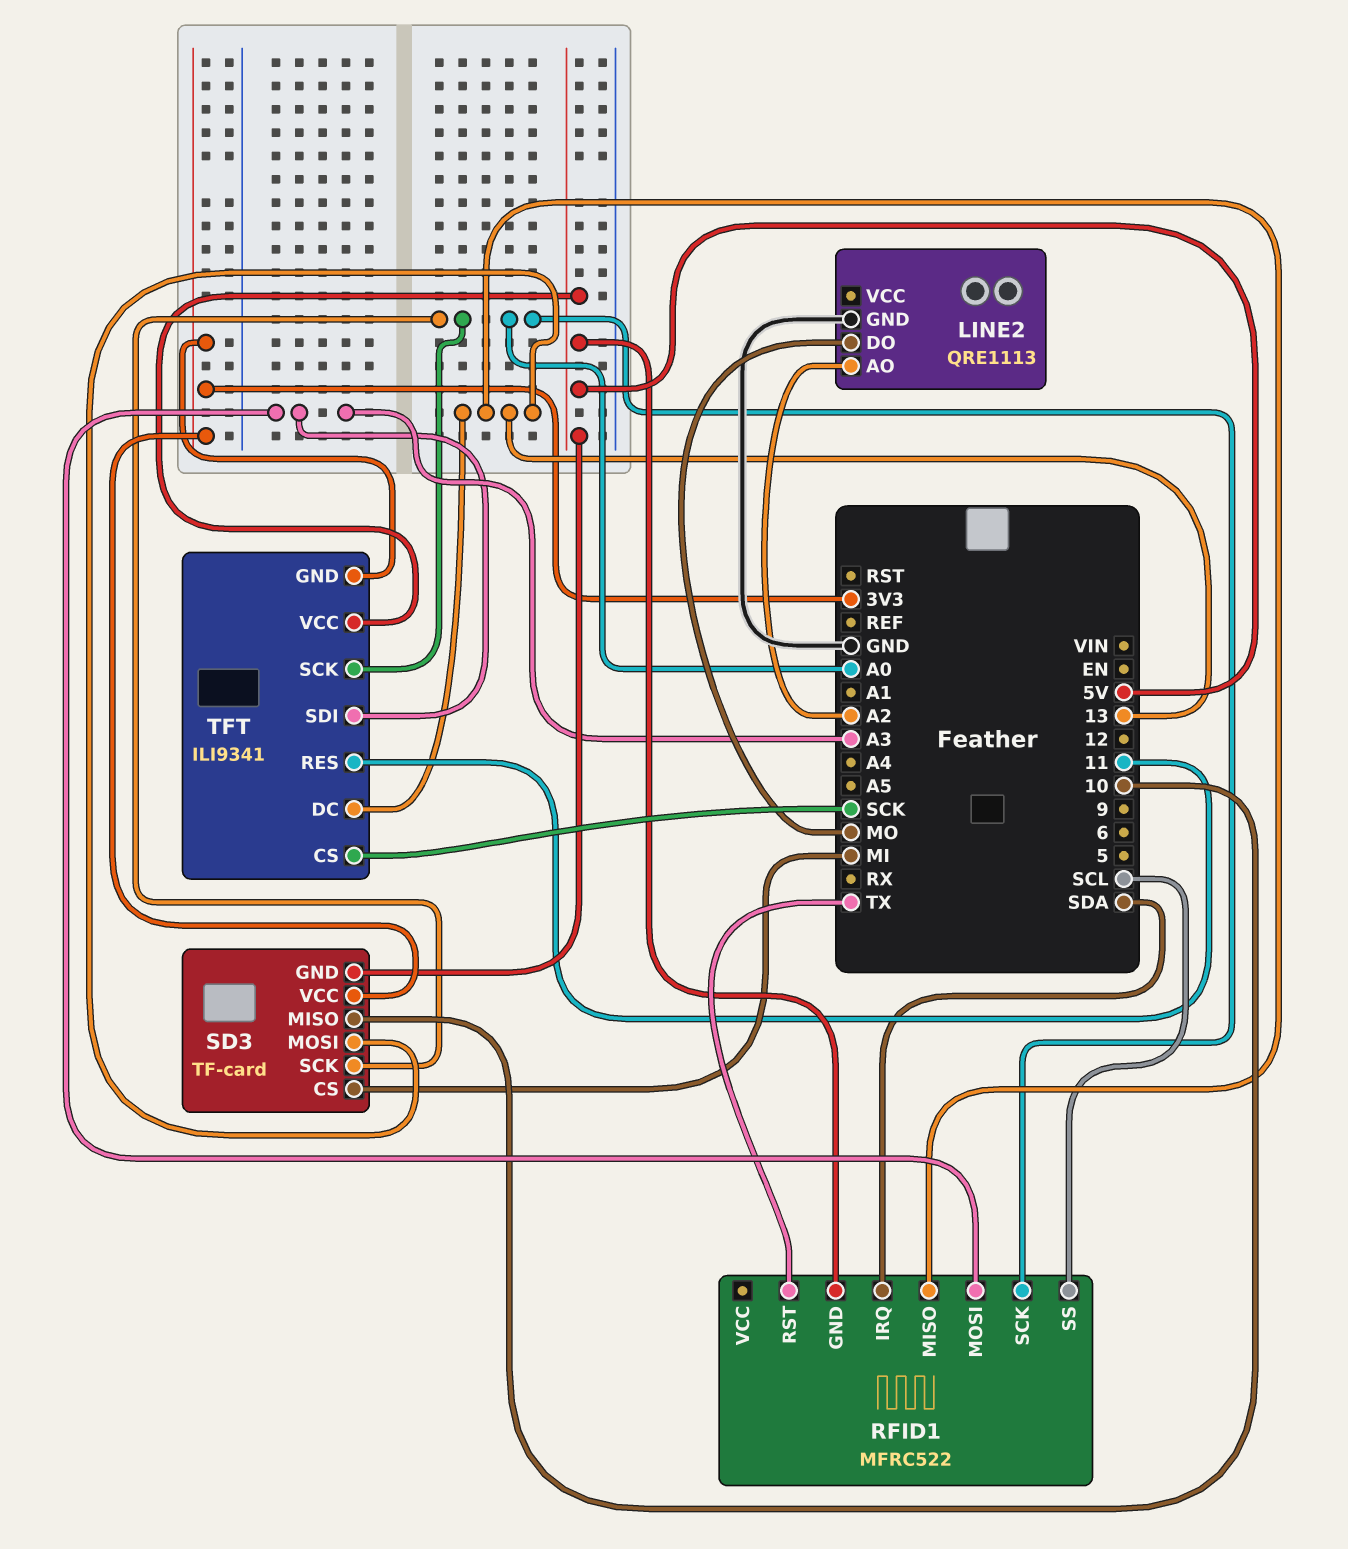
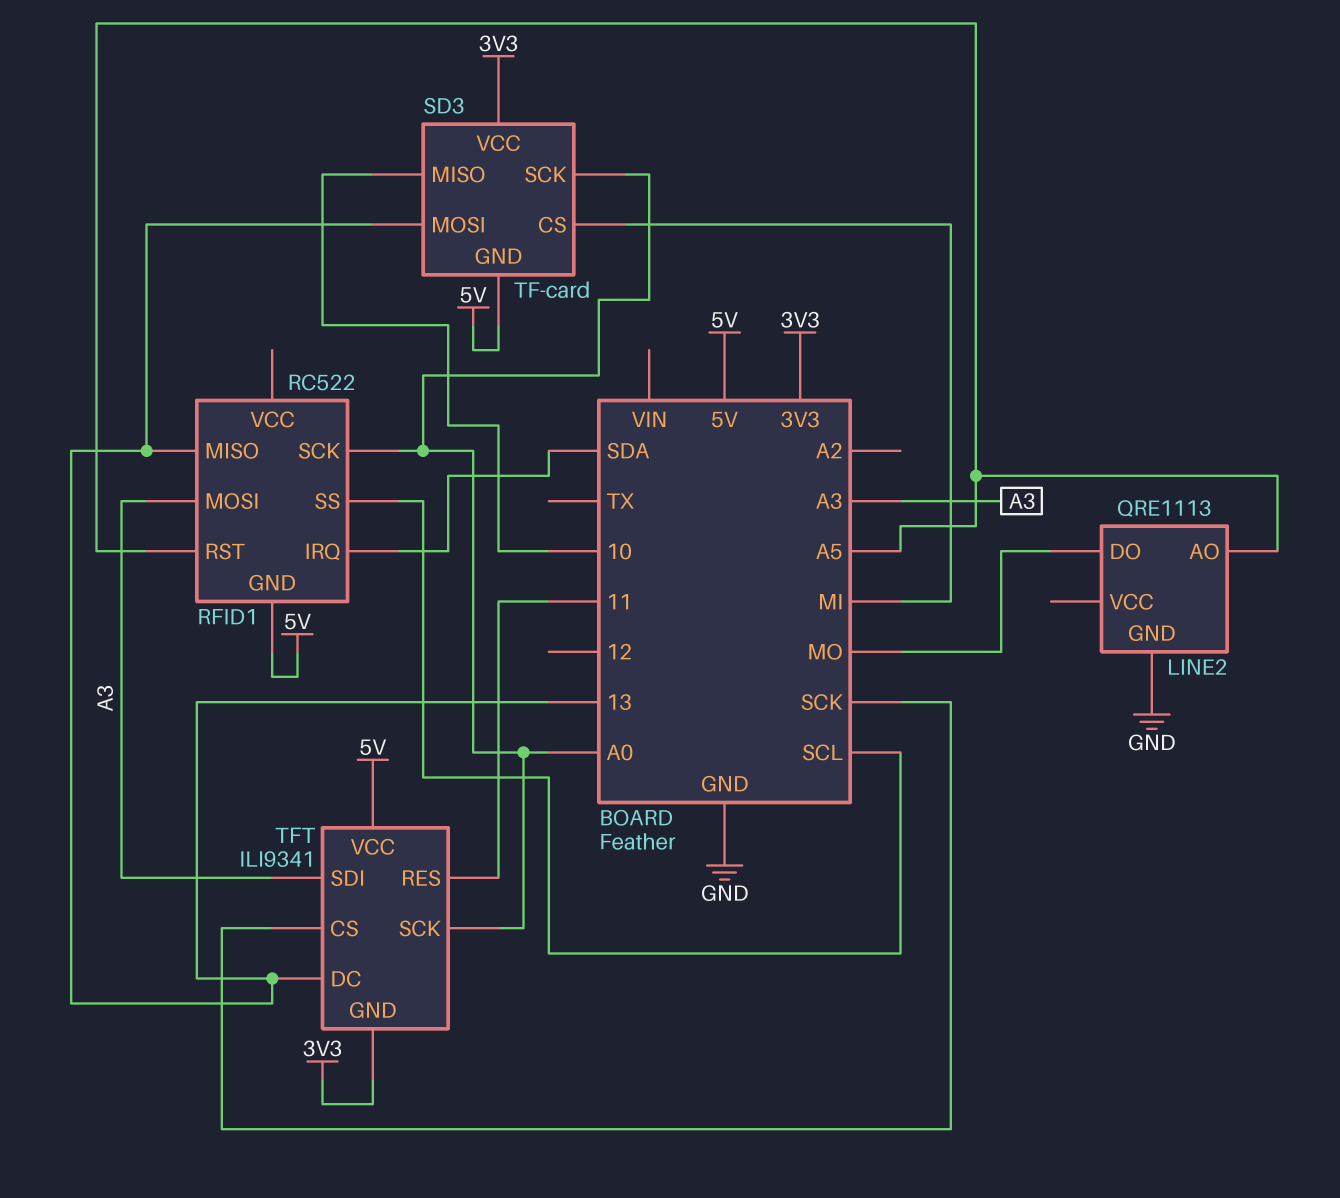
LINE2 pin AO: A2 -> A5
RFID1: MFRC522 -> RC522
RFID1 pin RST: TX -> A5

